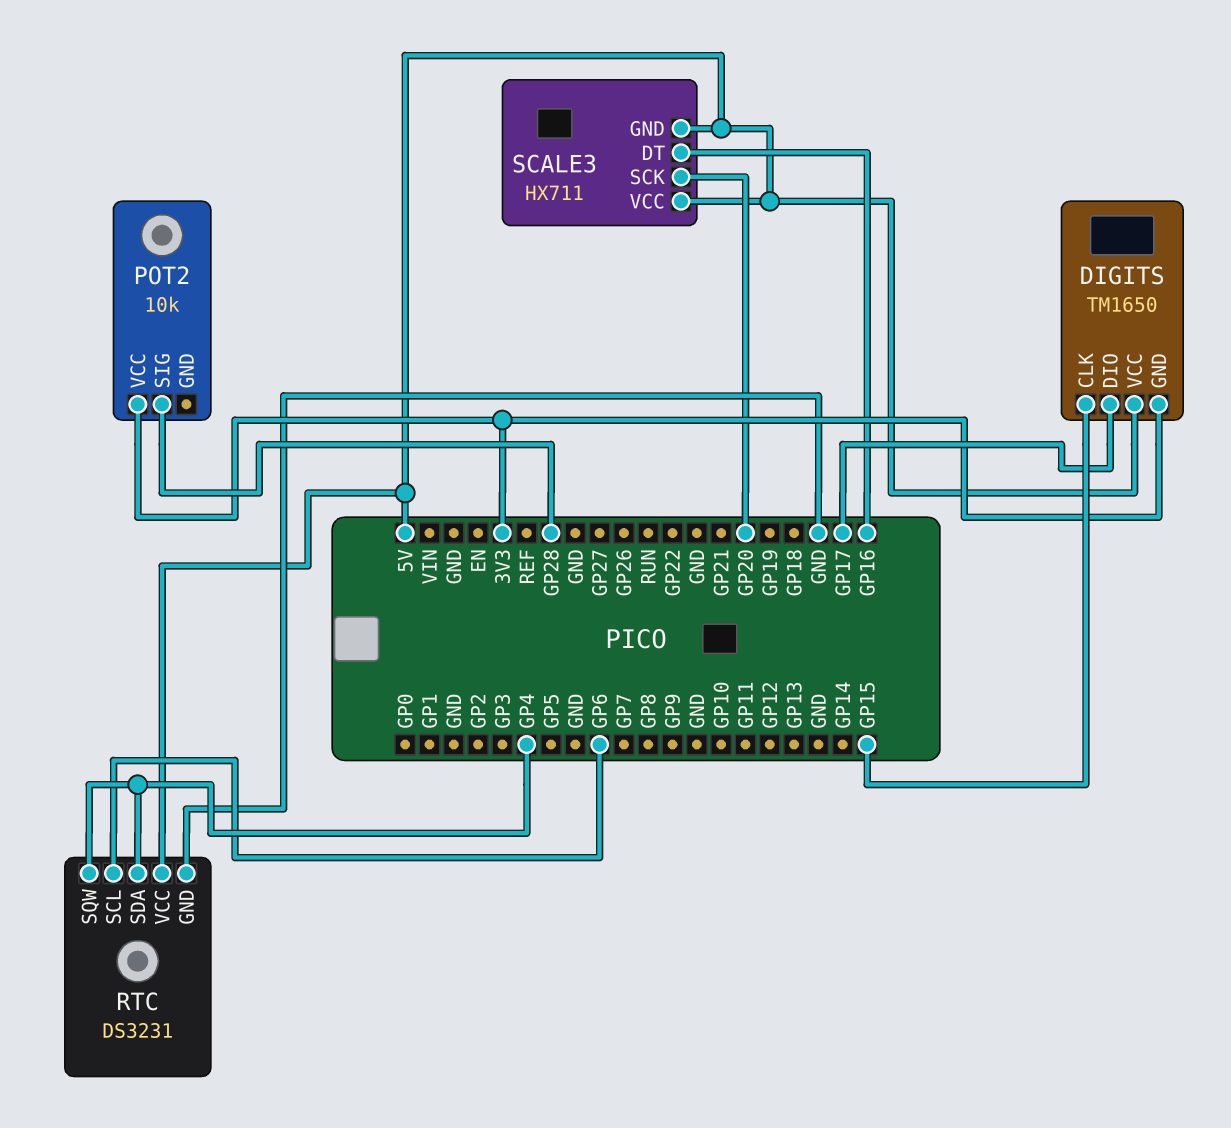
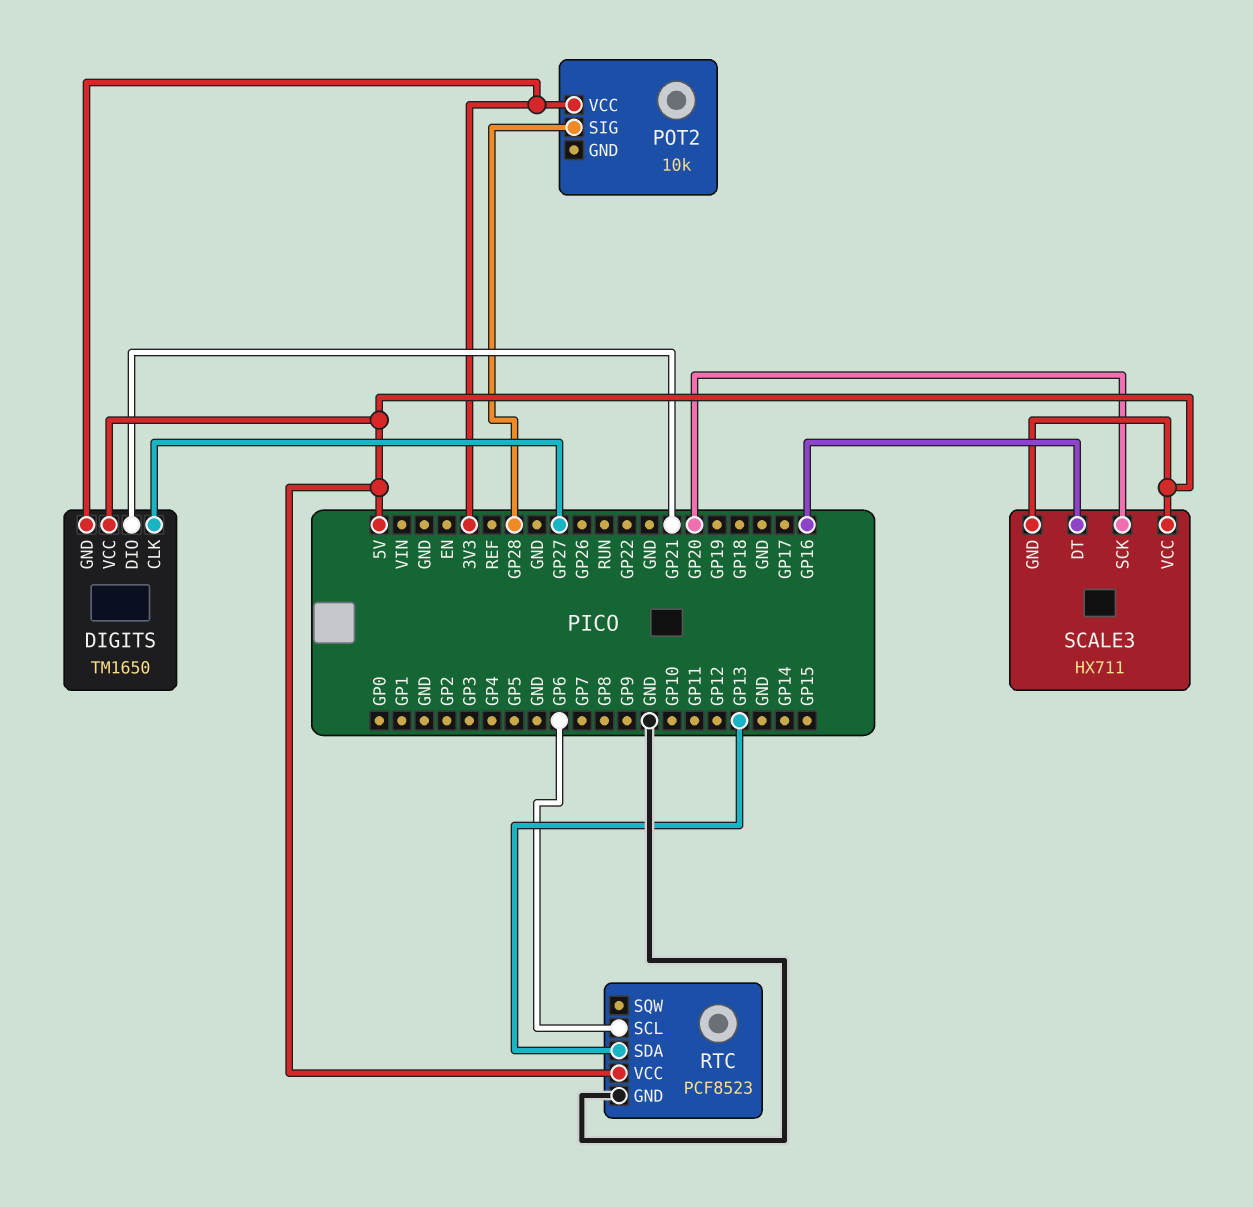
DIGITS pin CLK: GP15 -> GP27
DIGITS pin DIO: GP17 -> GP21
RTC: DS3231 -> PCF8523
RTC pin SDA: GP4 -> GP13
RTC pin SQW: GP4 -> none

